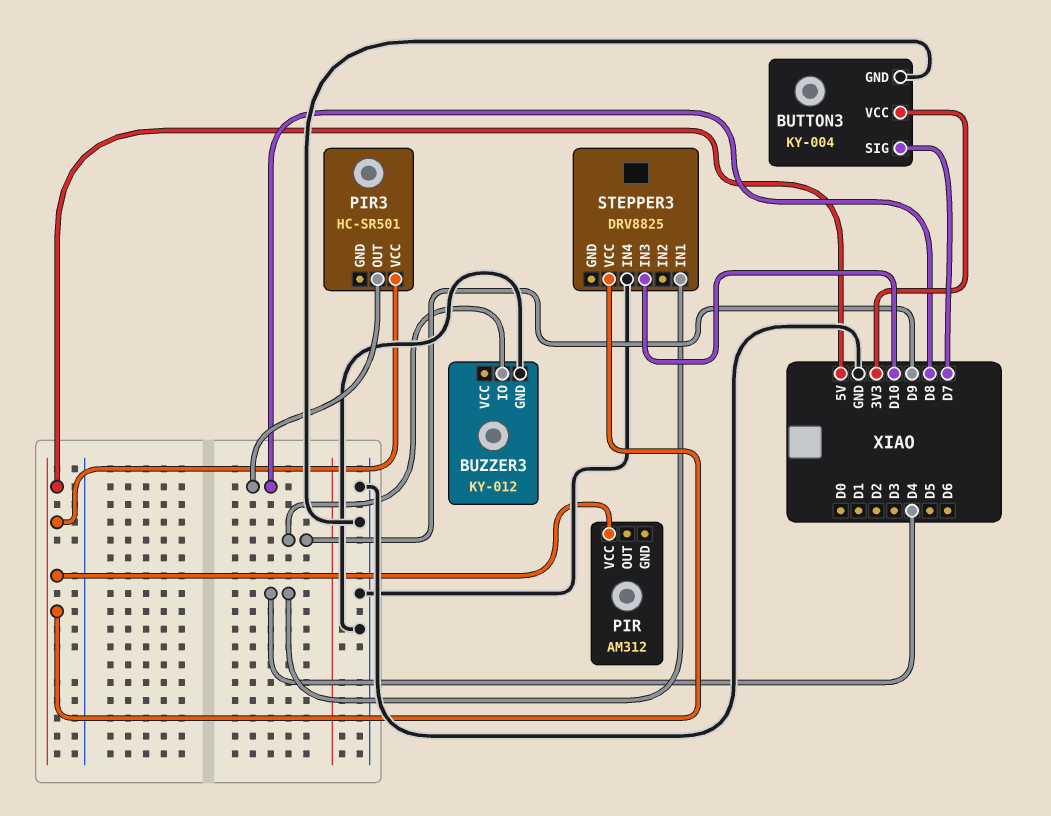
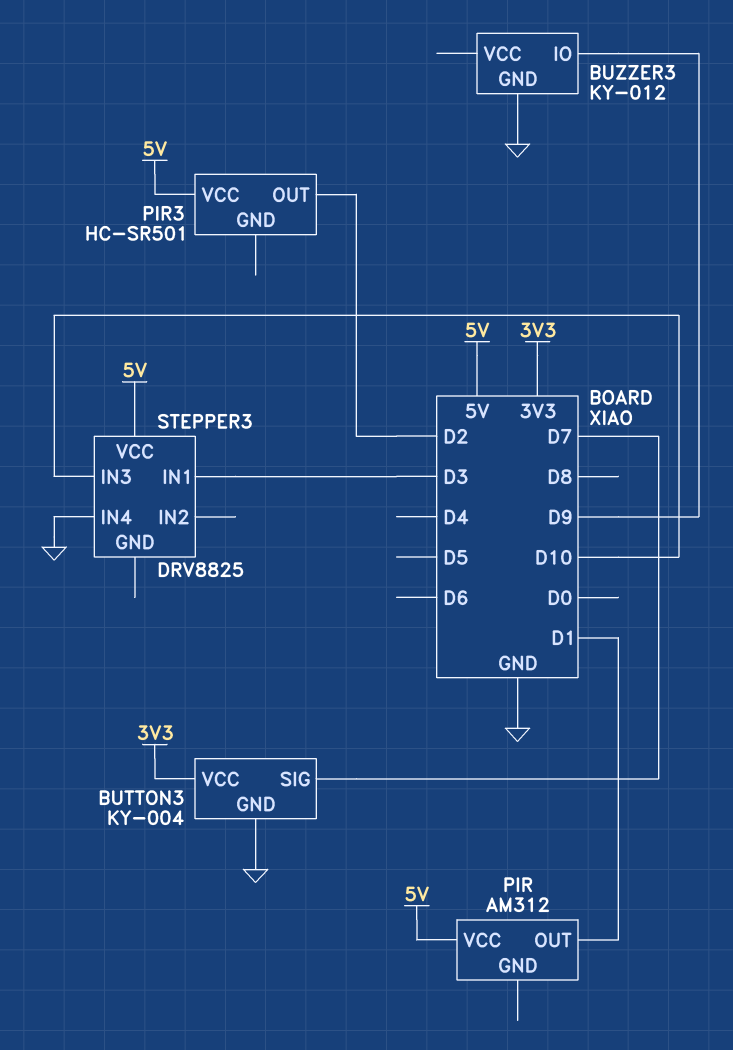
PIR pin OUT: none -> D1
PIR3 pin OUT: D8 -> D2
STEPPER3 pin IN1: D4 -> D3

